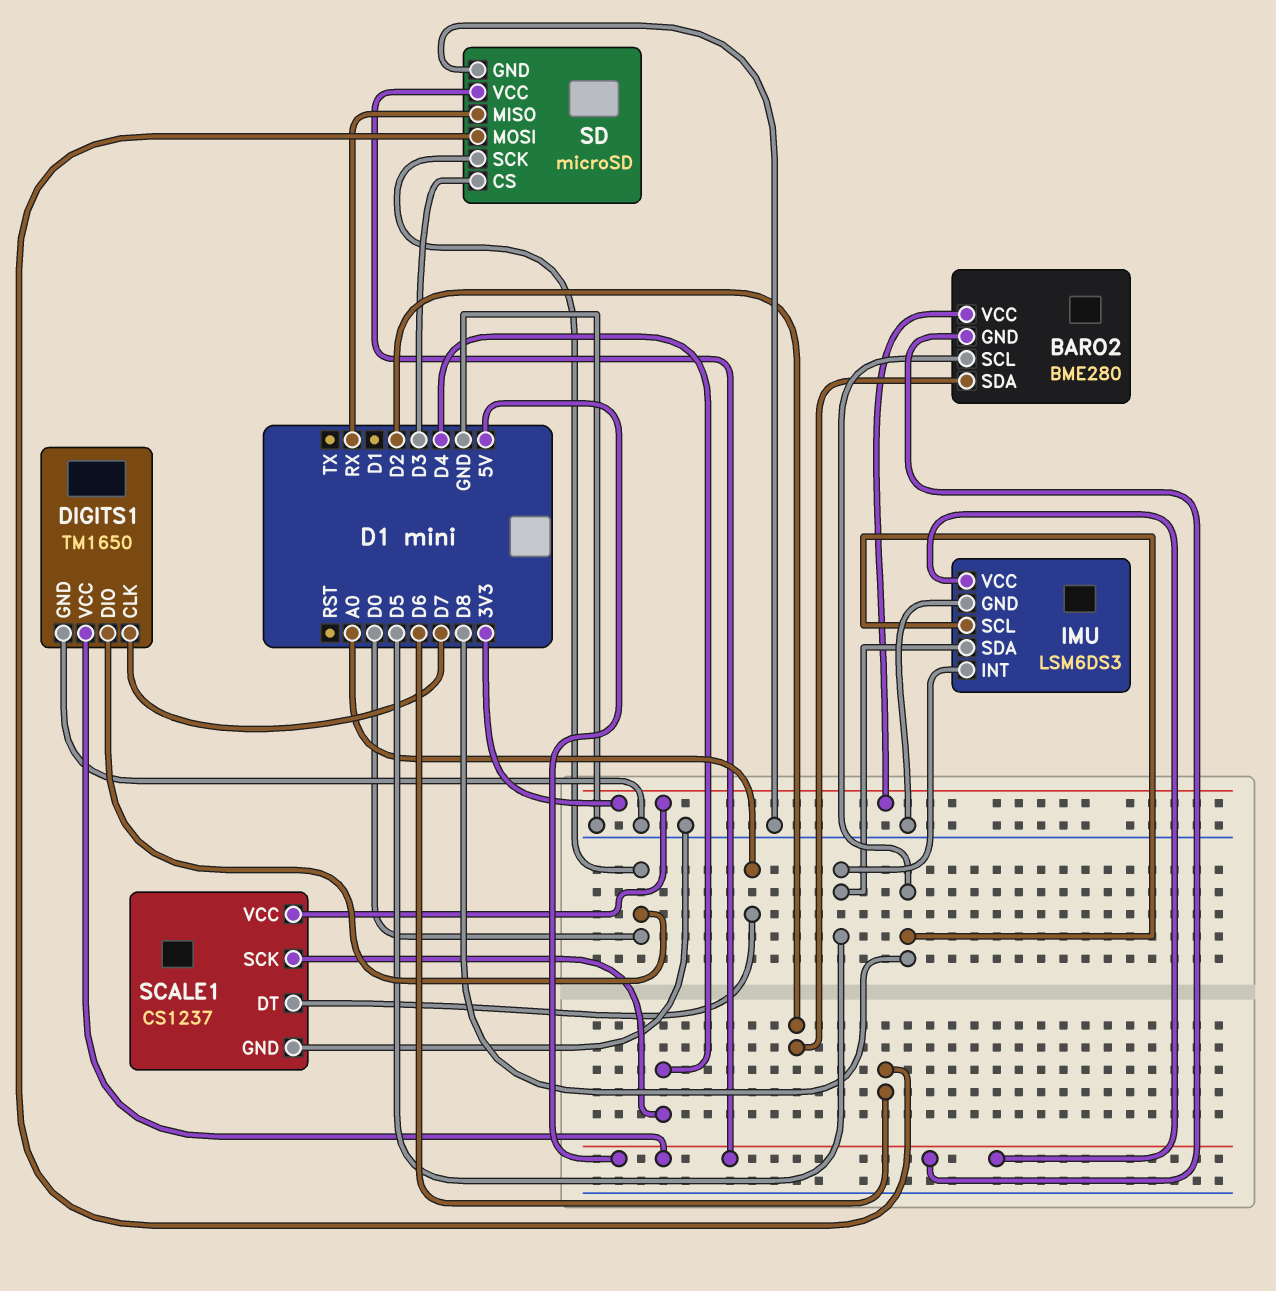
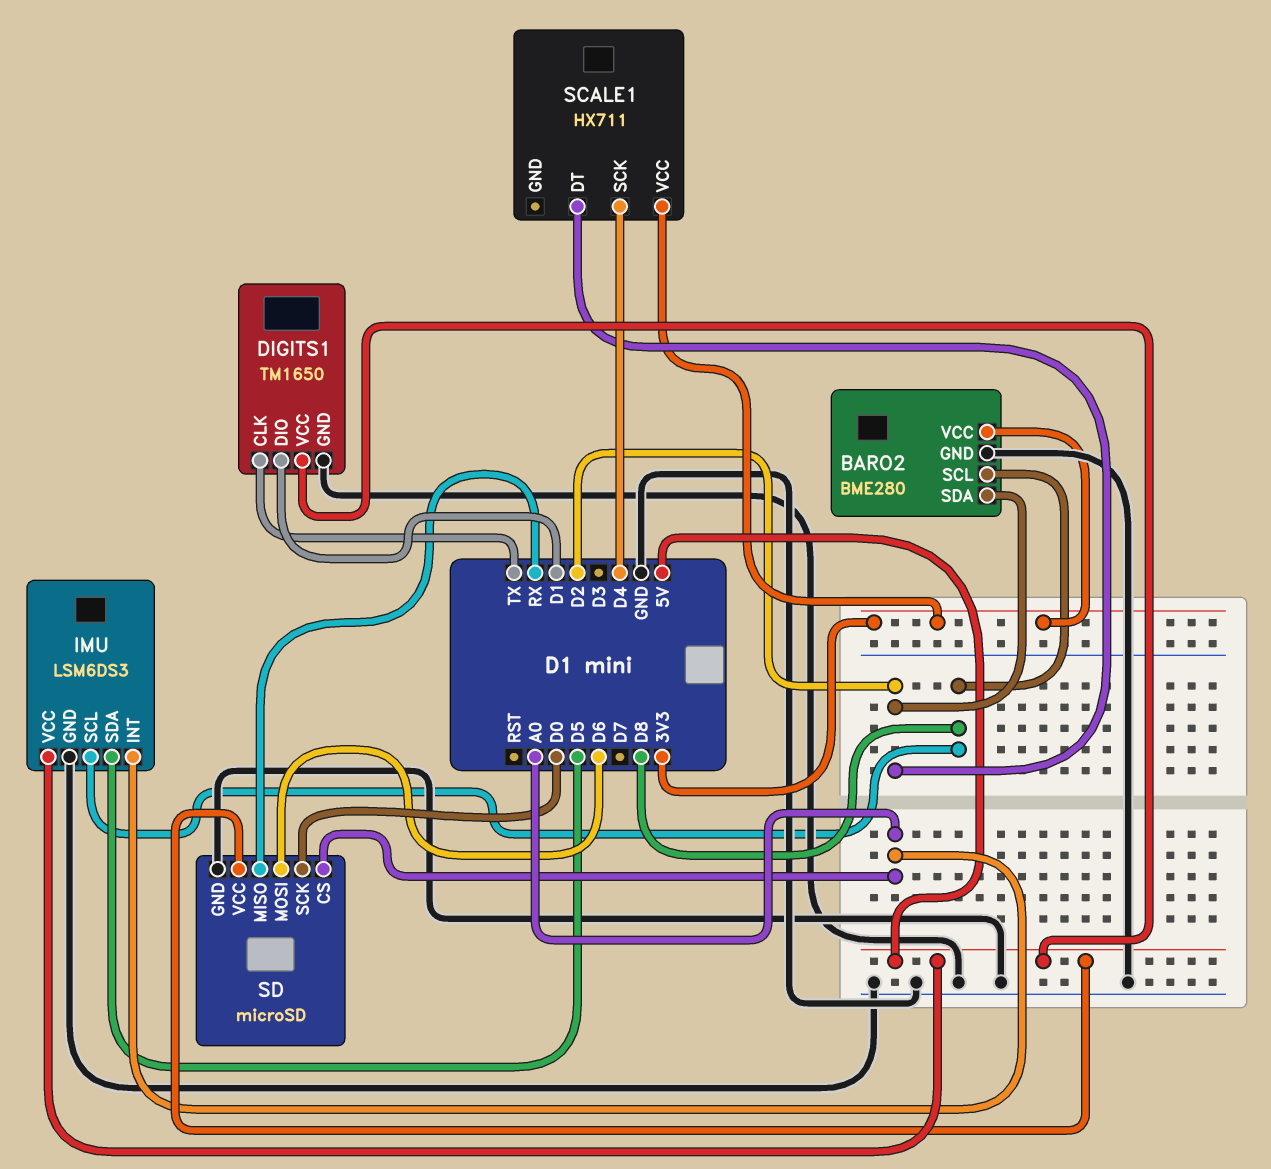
BARO2 pin GND: 5V -> GND
DIGITS1 pin CLK: D7 -> TX
DIGITS1 pin DIO: D0 -> D1
IMU pin INT: D5 -> A0
SCALE1: CS1237 -> HX711
SCALE1 pin DT: A0 -> D2
SCALE1 pin GND: GND -> none
SD pin CS: D3 -> A0

